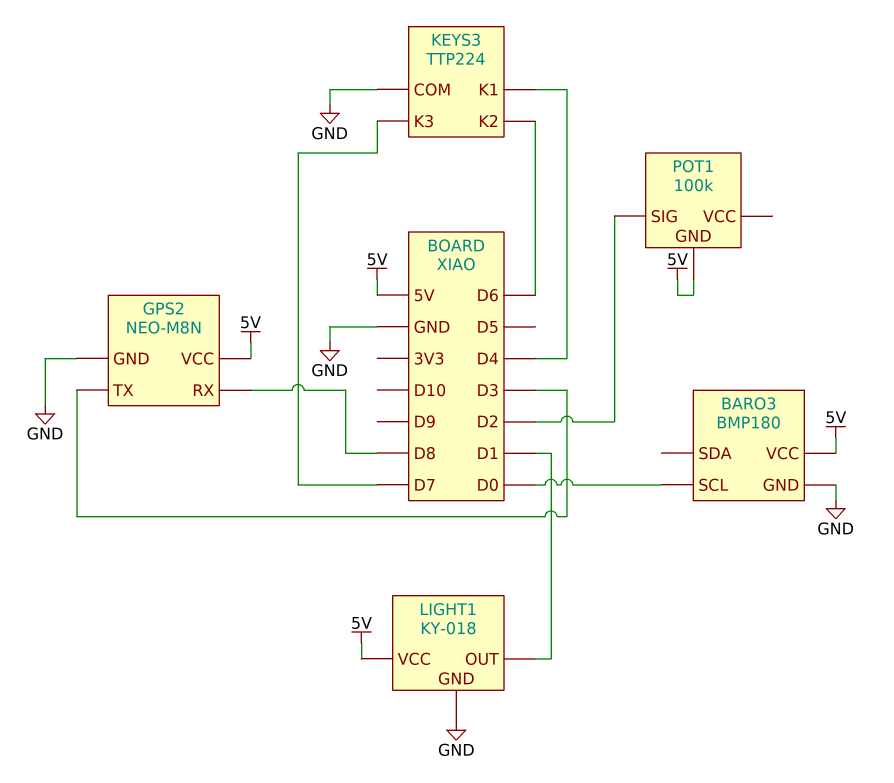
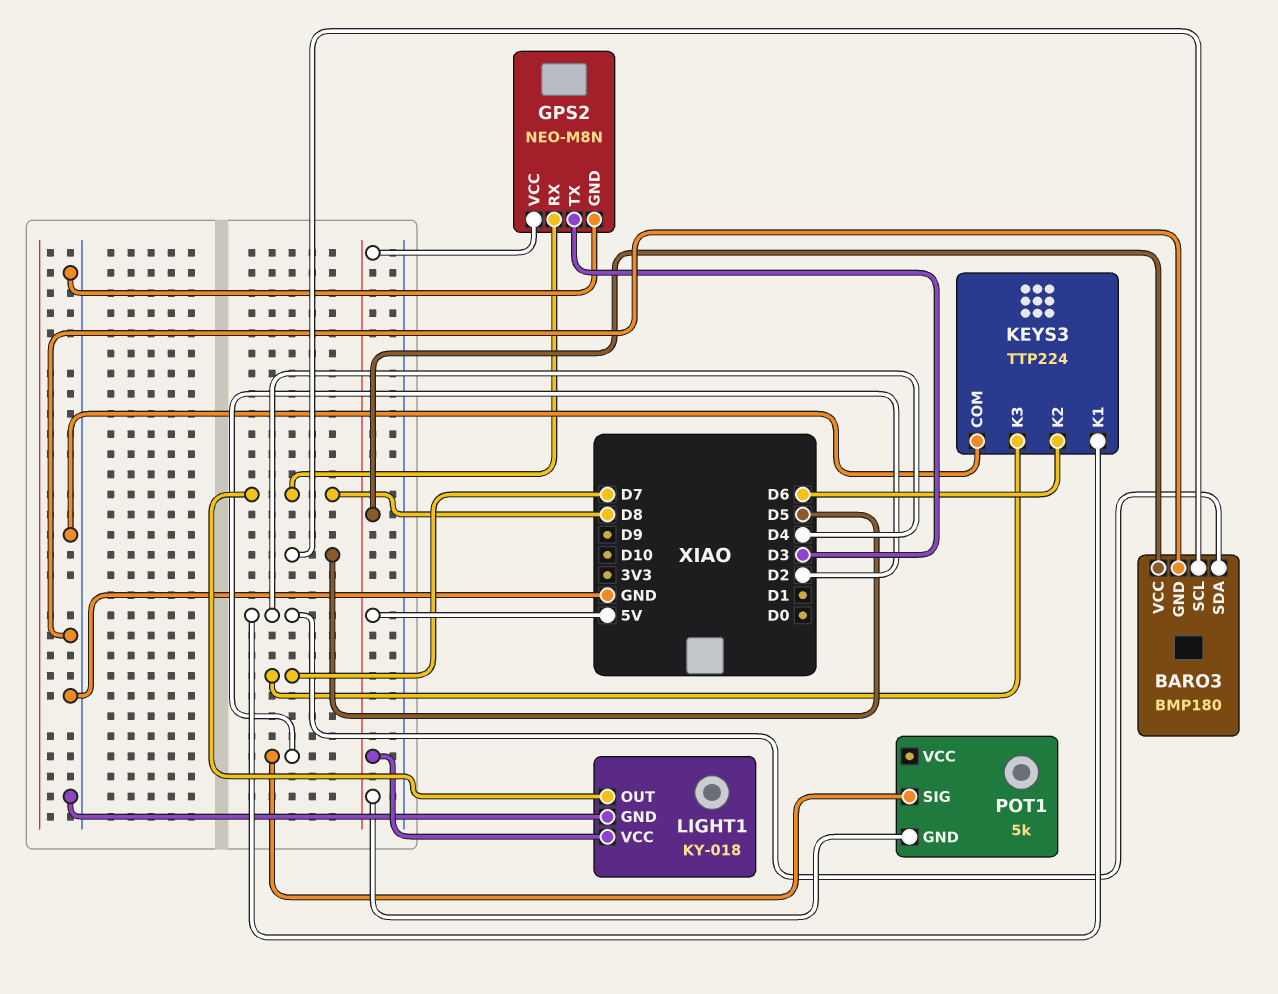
BARO3 pin SCL: D0 -> D5
BARO3 pin SDA: none -> D4
LIGHT1 pin OUT: D1 -> D8
POT1: 100k -> 5k

